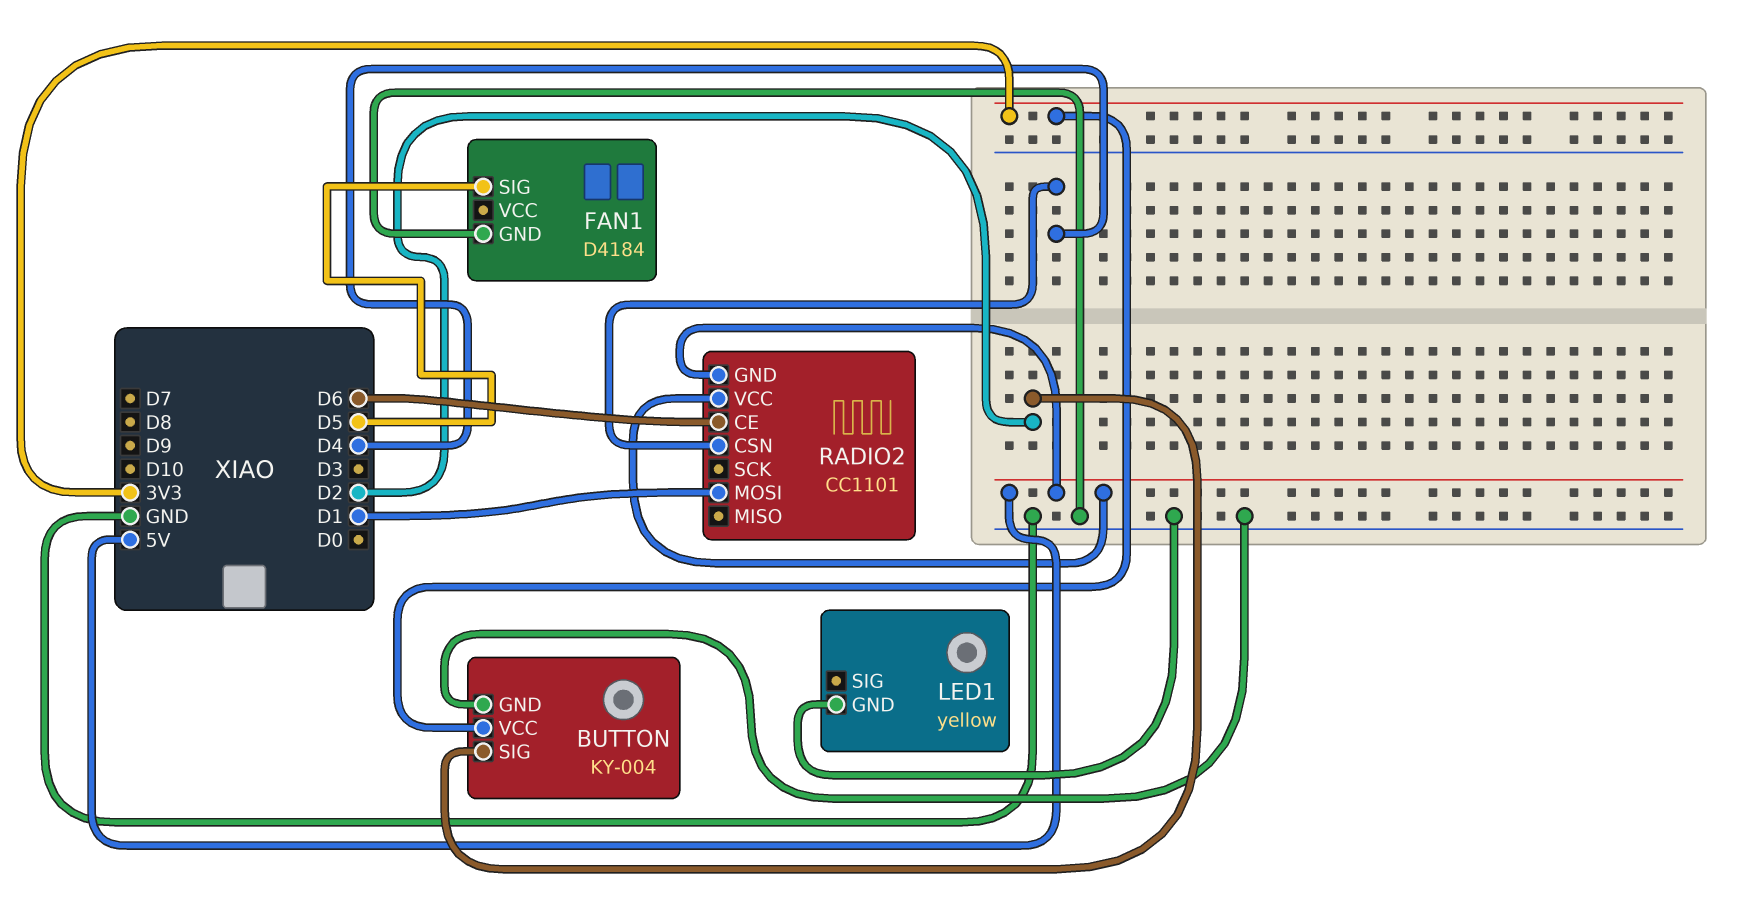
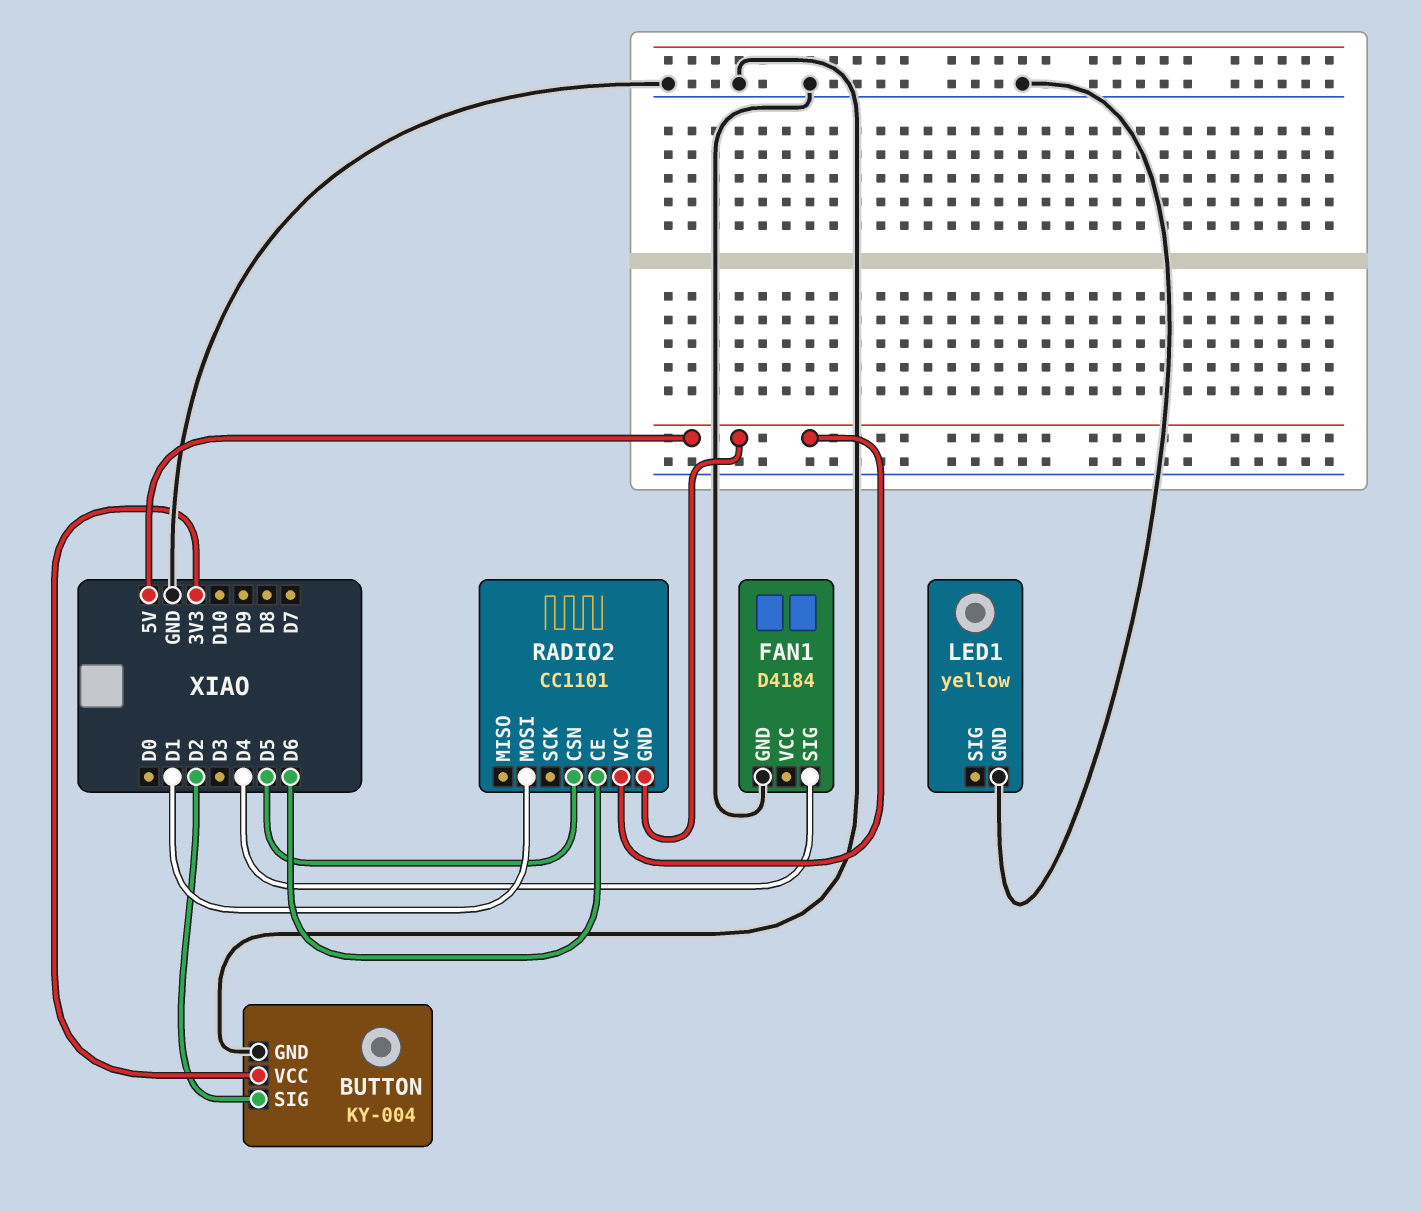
FAN1 pin SIG: D5 -> D4
RADIO2 pin CSN: D4 -> D5

